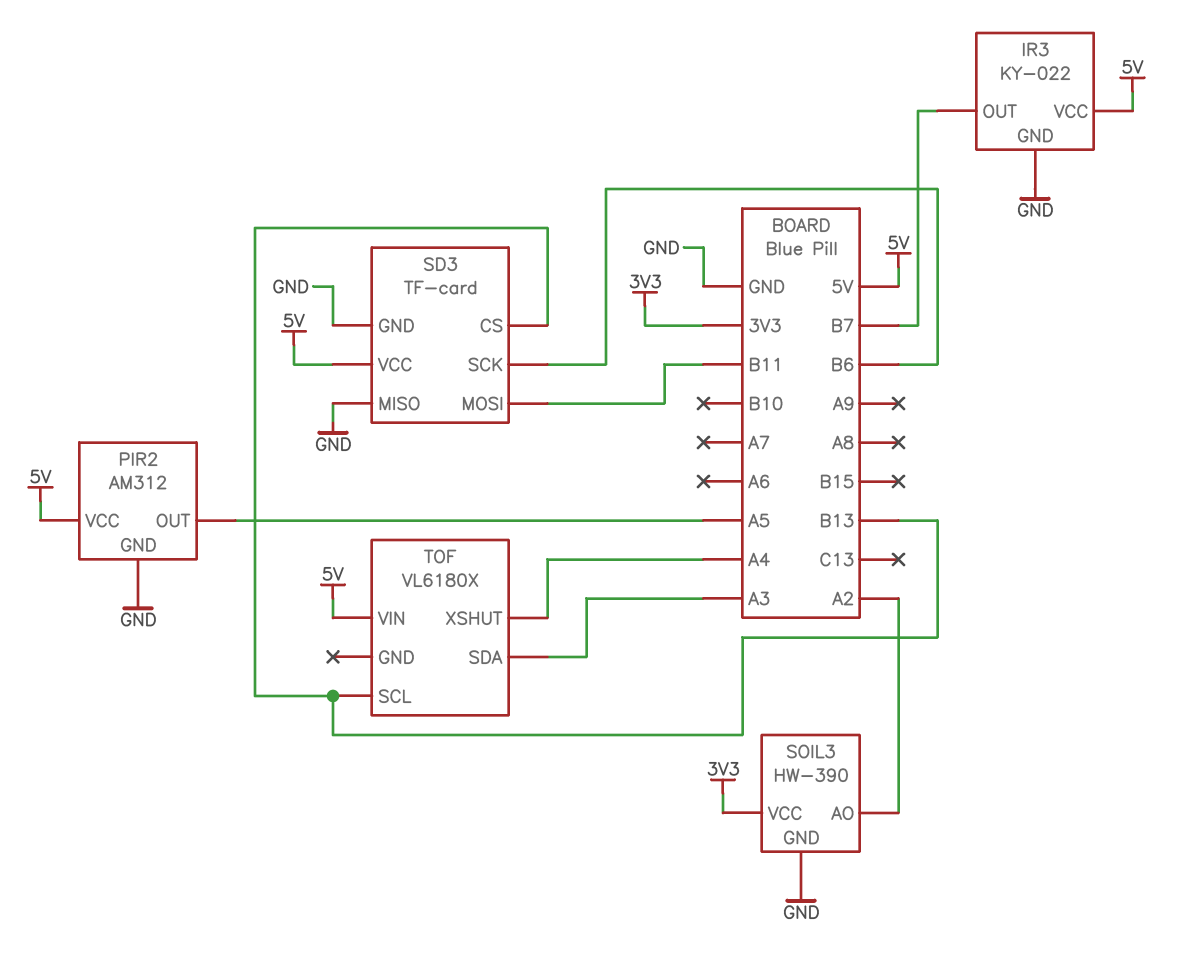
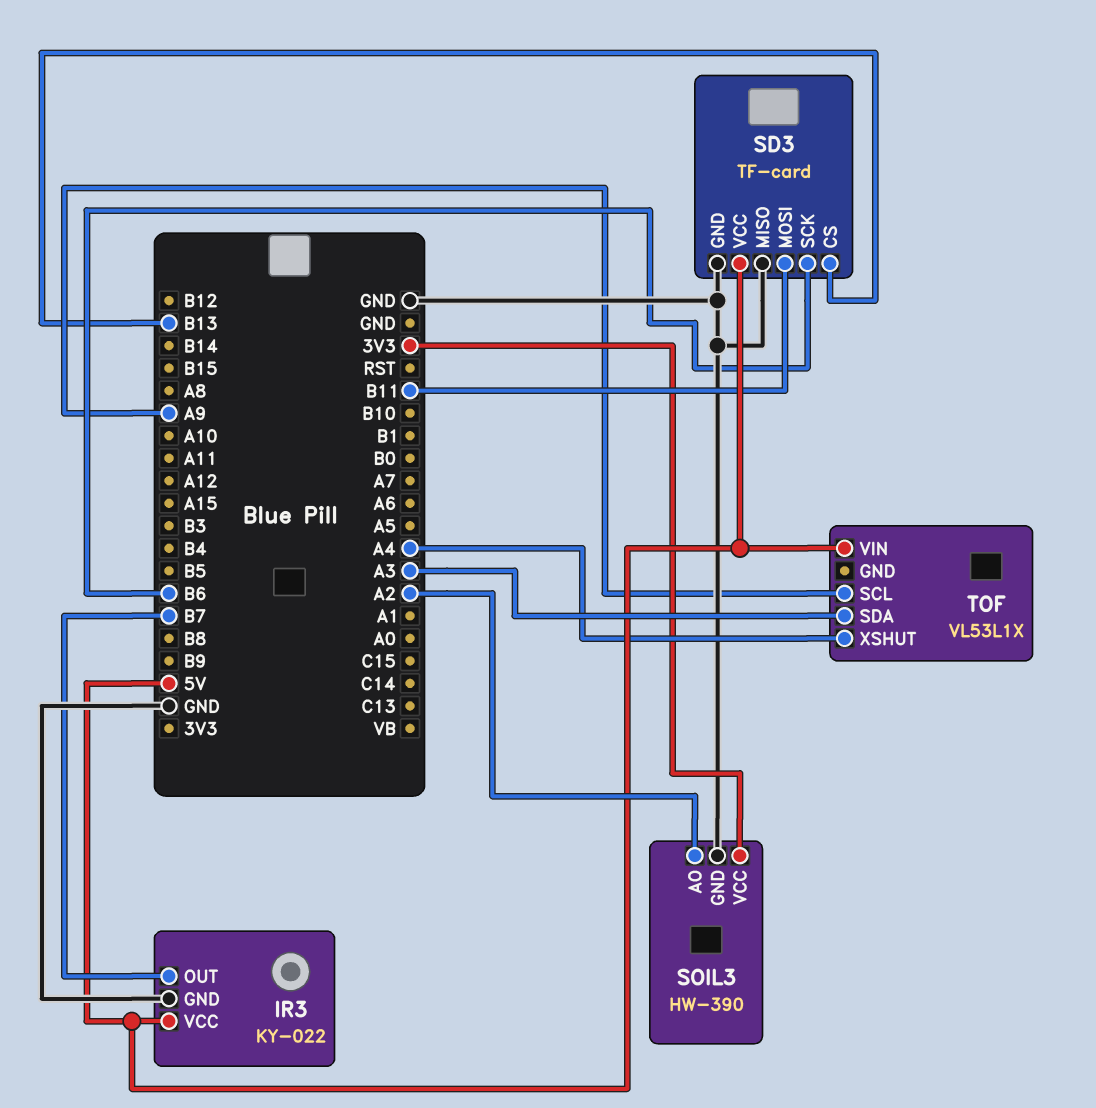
PIR2: AM312 -> none
PIR2 pin GND: GND -> none
PIR2 pin OUT: A5 -> none
PIR2 pin VCC: 5V -> none
TOF: VL6180X -> VL53L1X
TOF pin SCL: B13 -> A9

